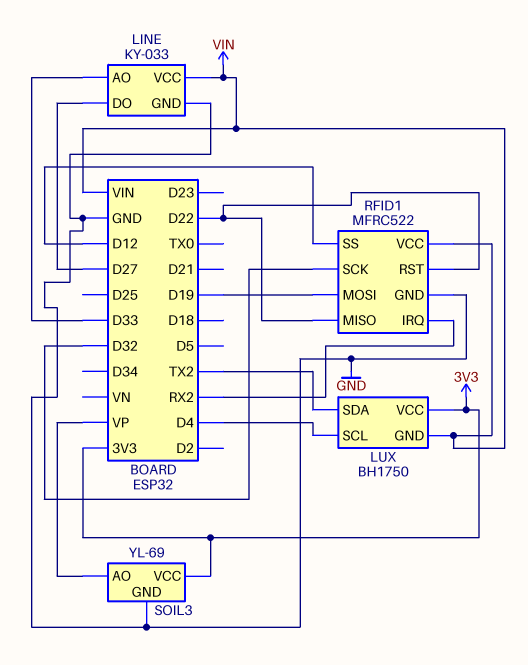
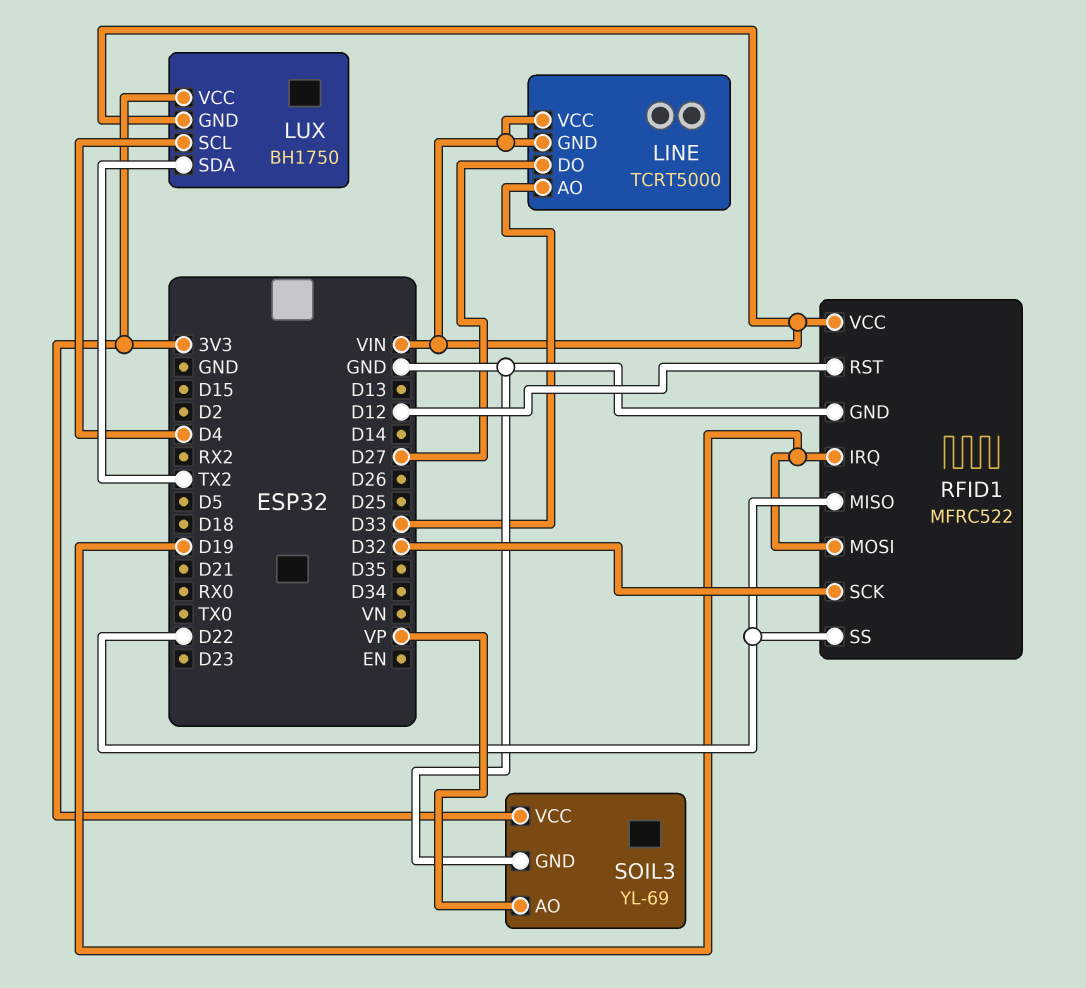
LINE: KY-033 -> TCRT5000
LINE pin GND: GND -> VIN
RFID1 pin IRQ: RX2 -> D19
RFID1 pin RST: D22 -> D12
RFID1 pin SS: D12 -> D22

